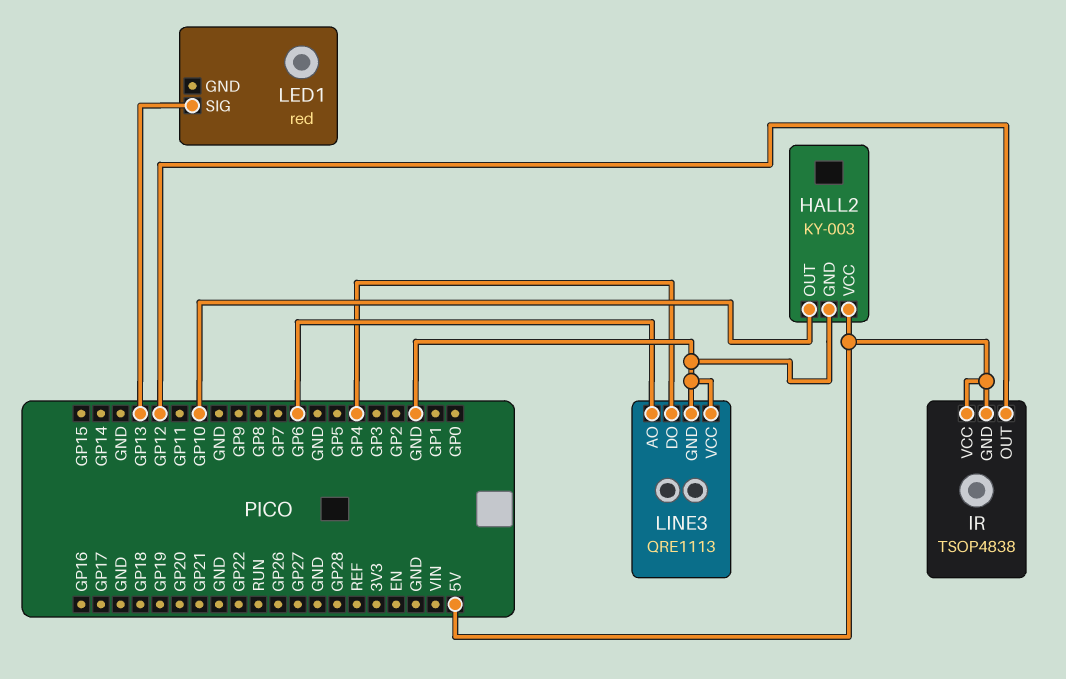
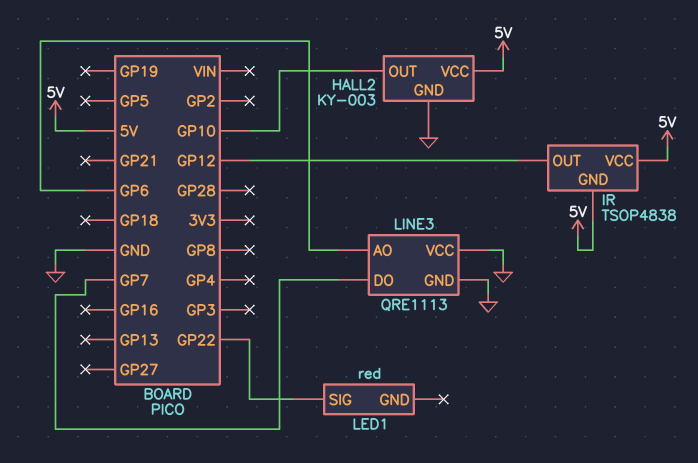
LED1 pin SIG: GP13 -> GP22
LINE3 pin DO: GP4 -> GP7

